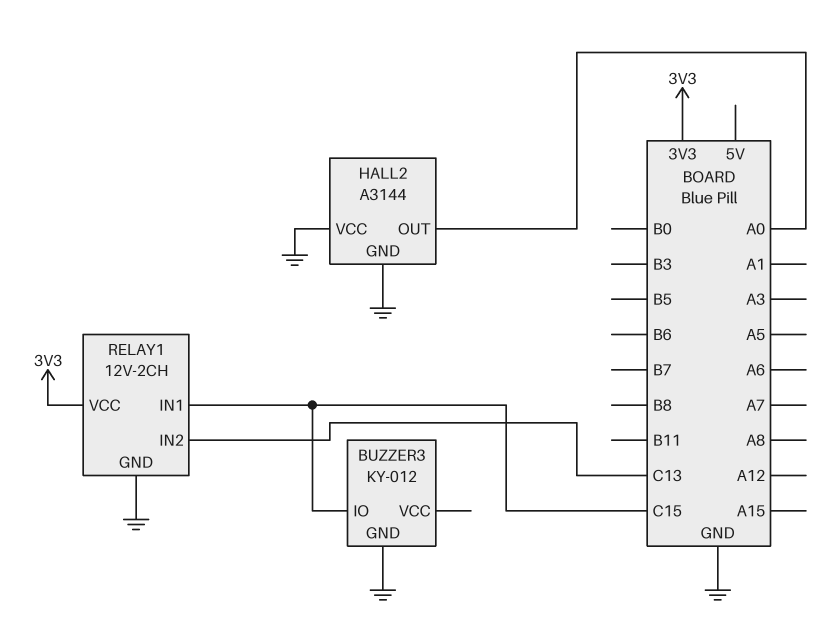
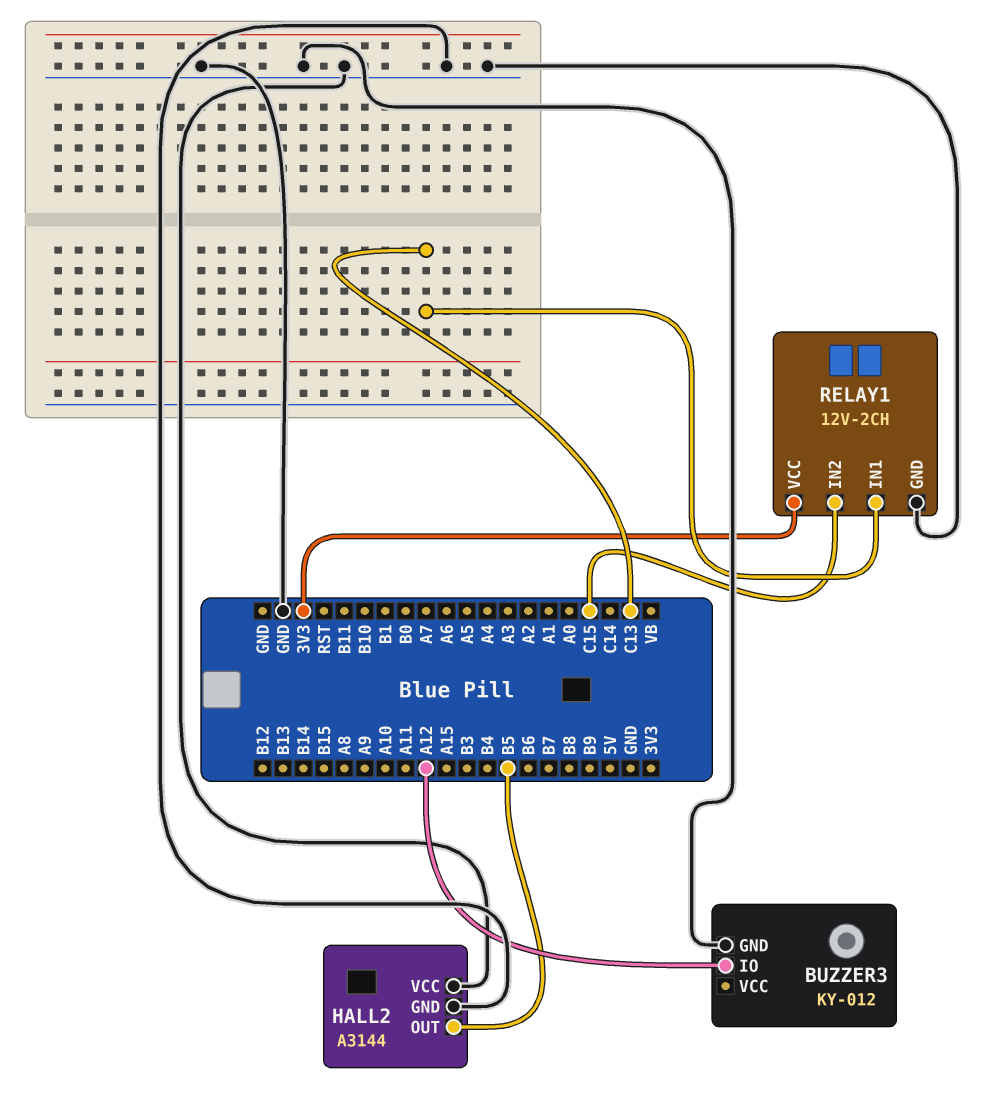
BUZZER3 pin IO: C15 -> A12
HALL2 pin OUT: A0 -> B5
RELAY1 pin IN1: C15 -> C13
RELAY1 pin IN2: C13 -> C15

